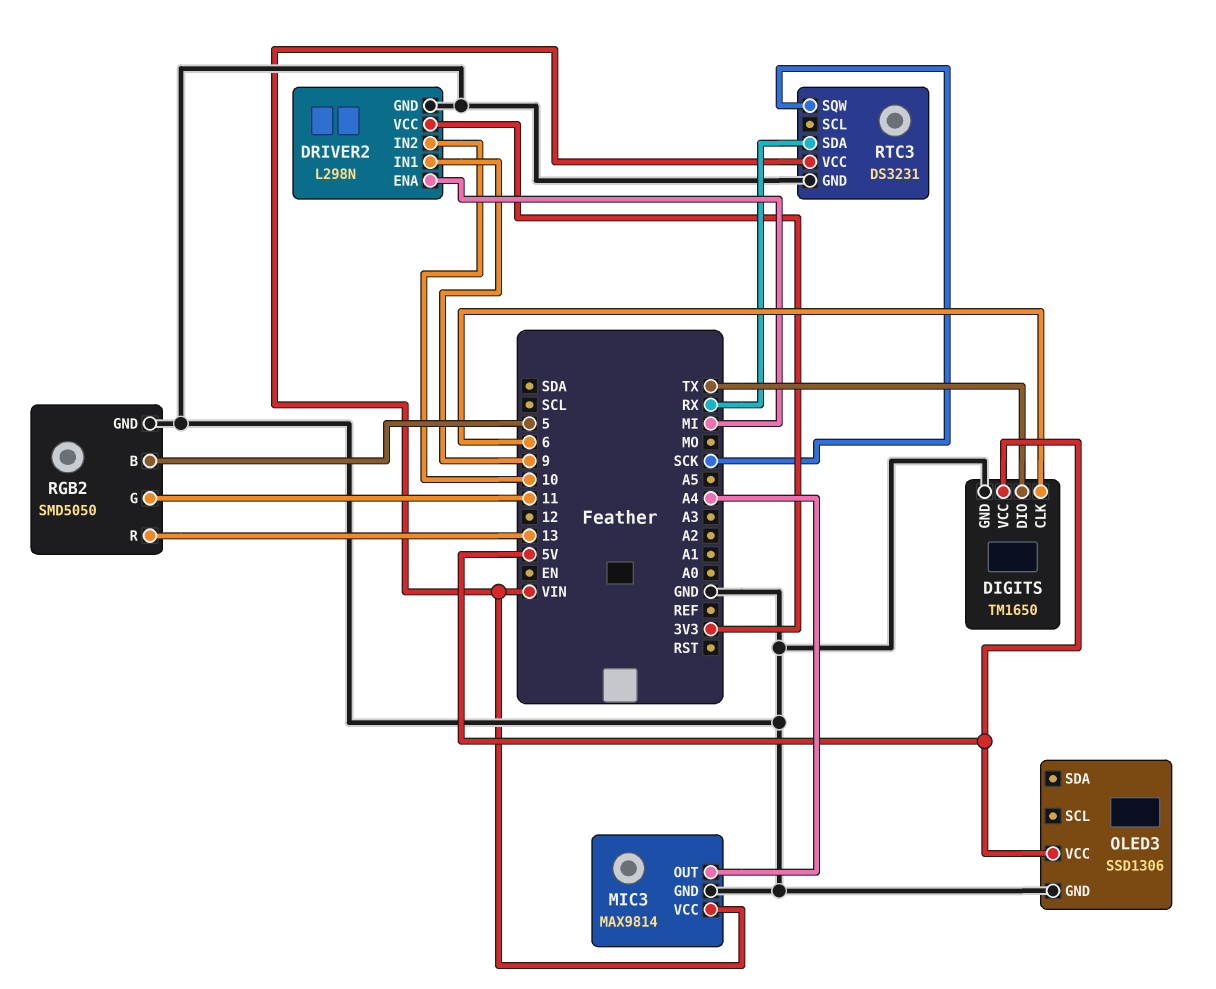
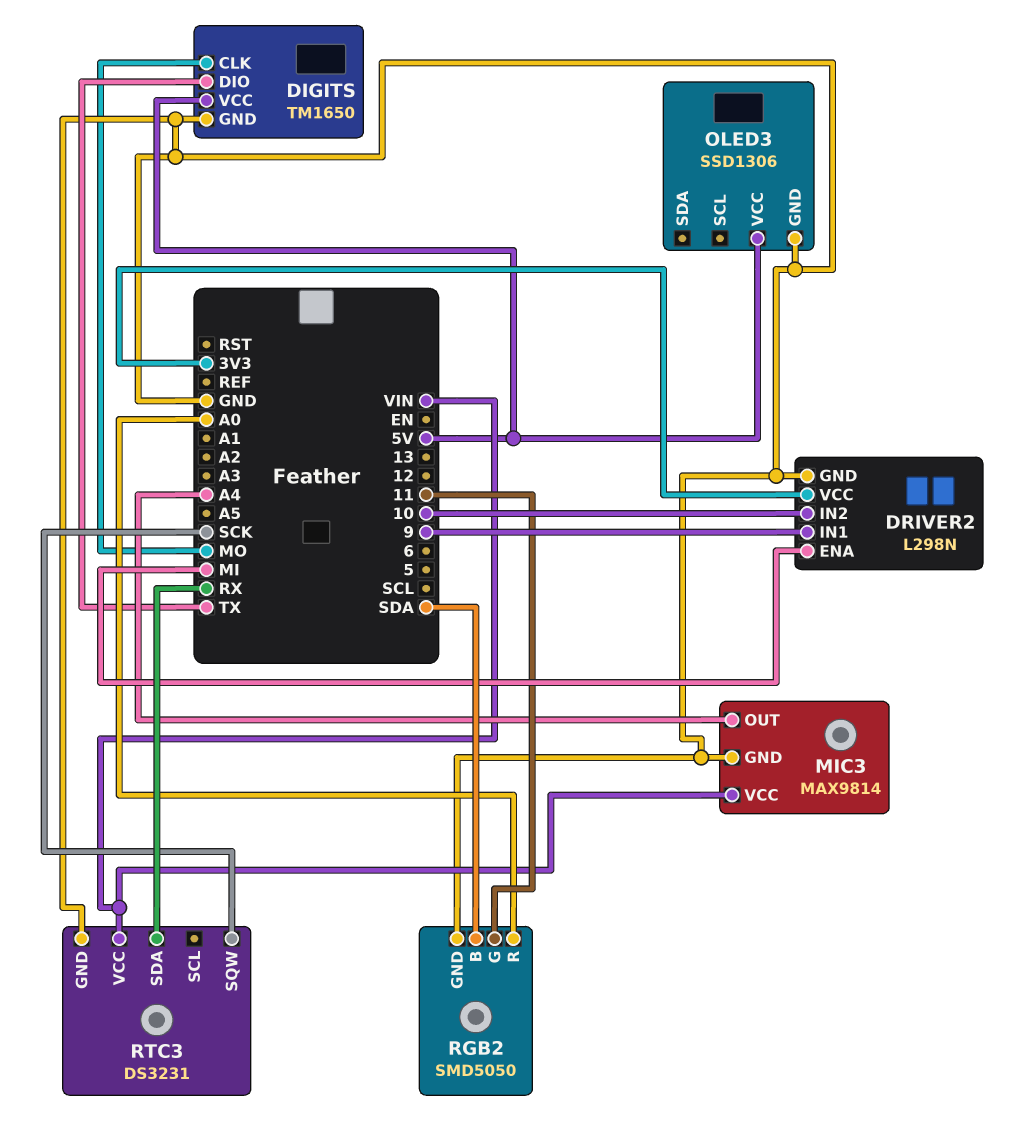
DIGITS pin CLK: 6 -> MO
RGB2 pin B: 5 -> SDA
RGB2 pin R: 13 -> A0

